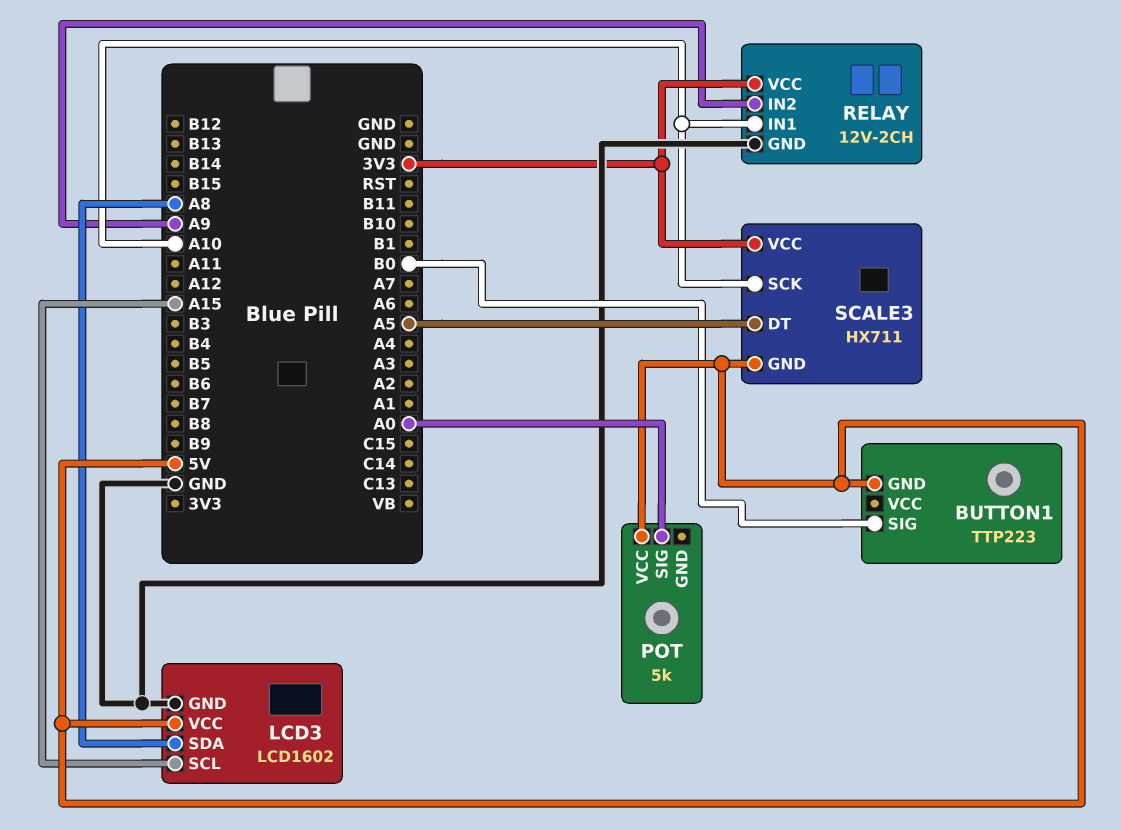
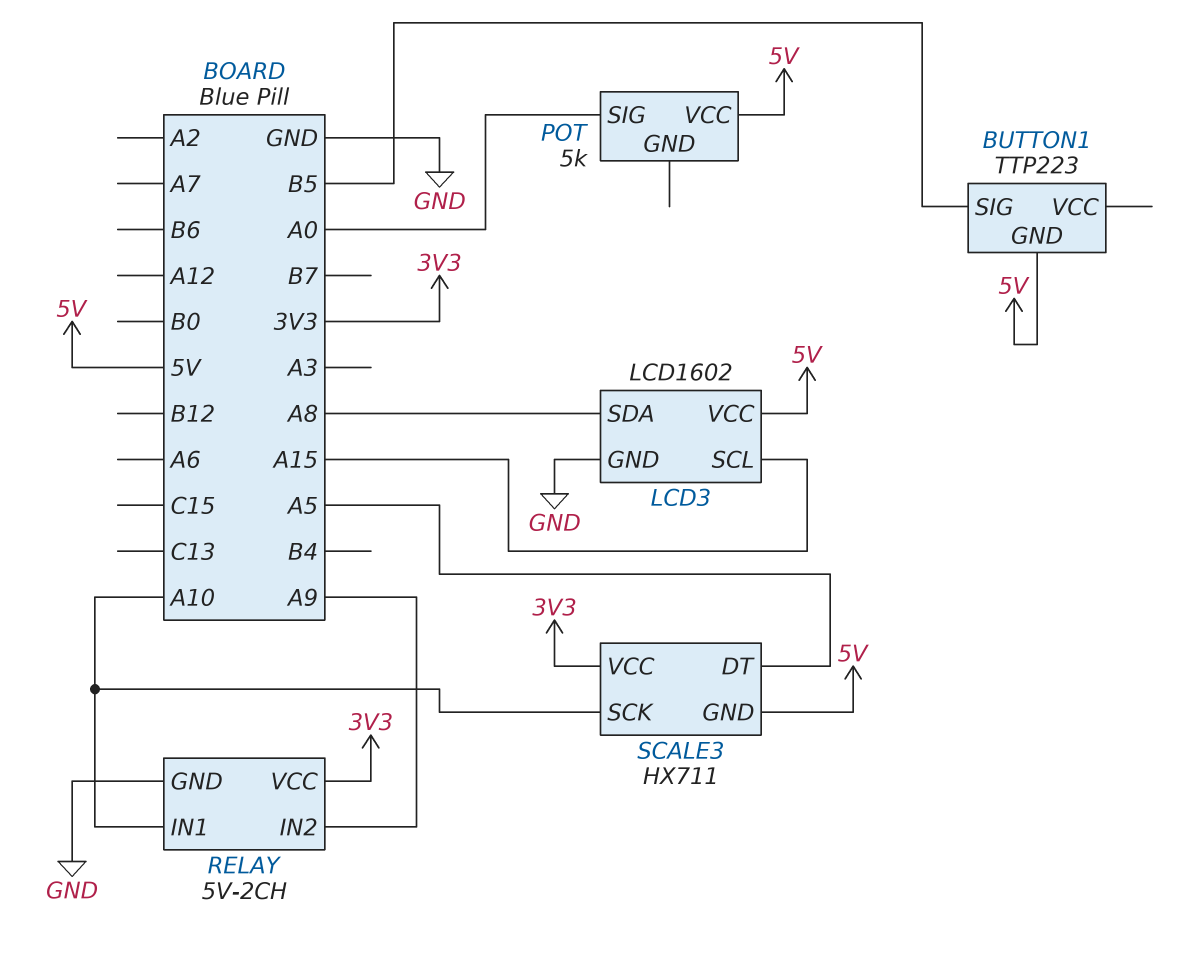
BUTTON1 pin SIG: B0 -> B5
RELAY: 12V-2CH -> 5V-2CH

